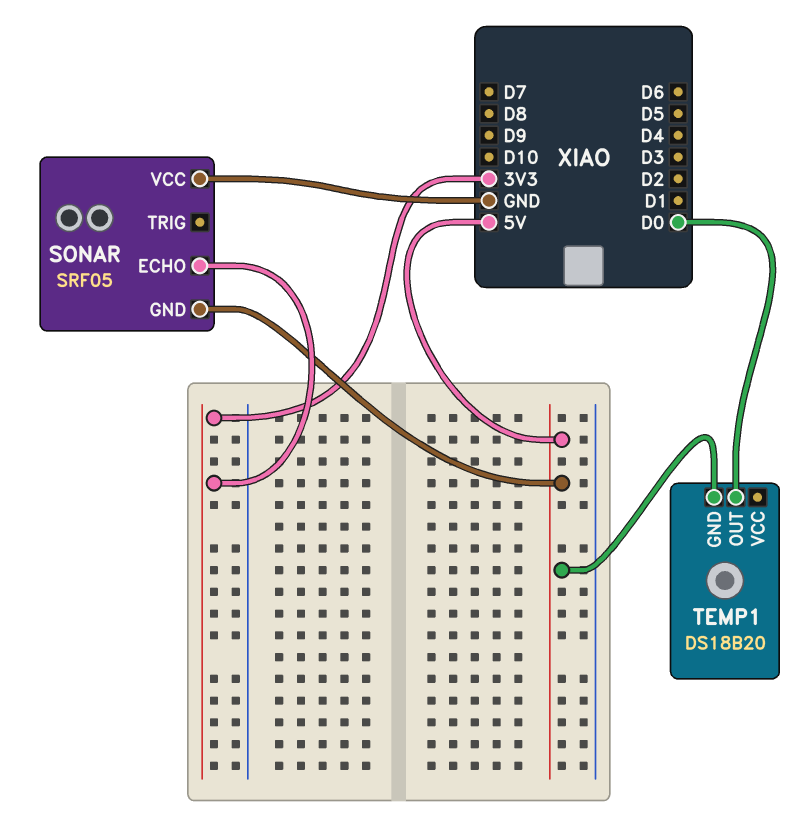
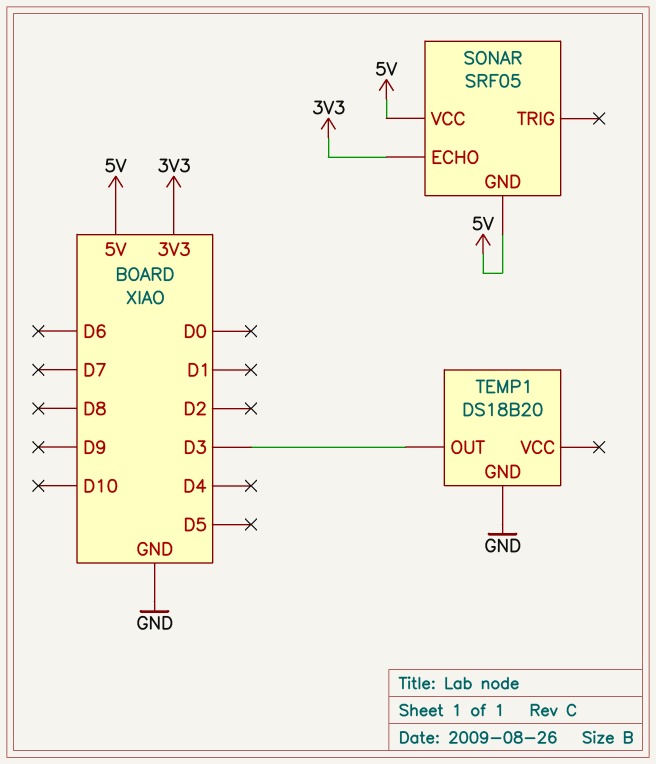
SONAR pin VCC: GND -> 5V
TEMP1 pin GND: 5V -> GND
TEMP1 pin OUT: D0 -> D3

